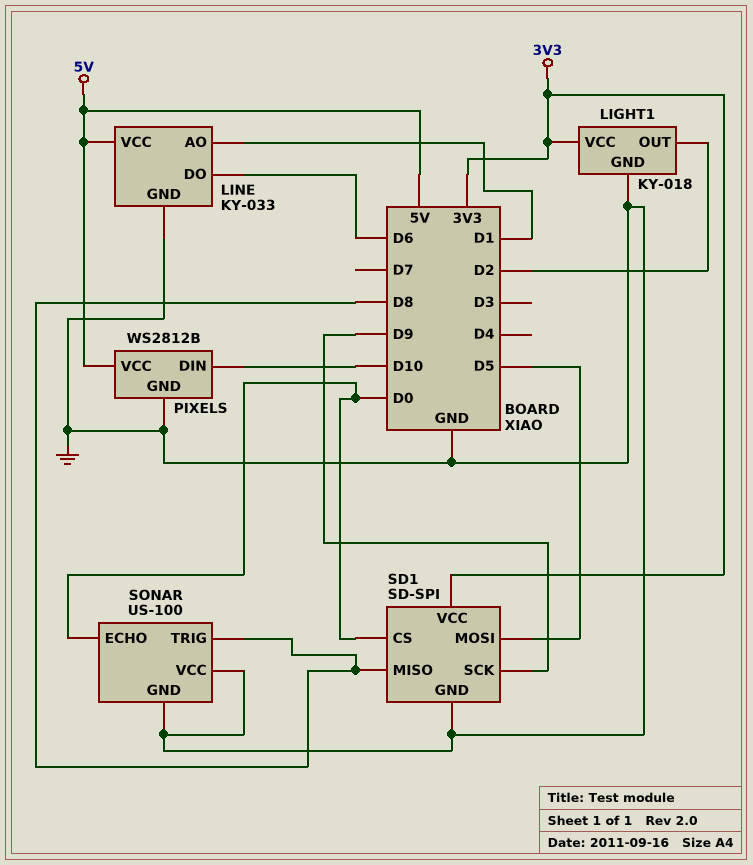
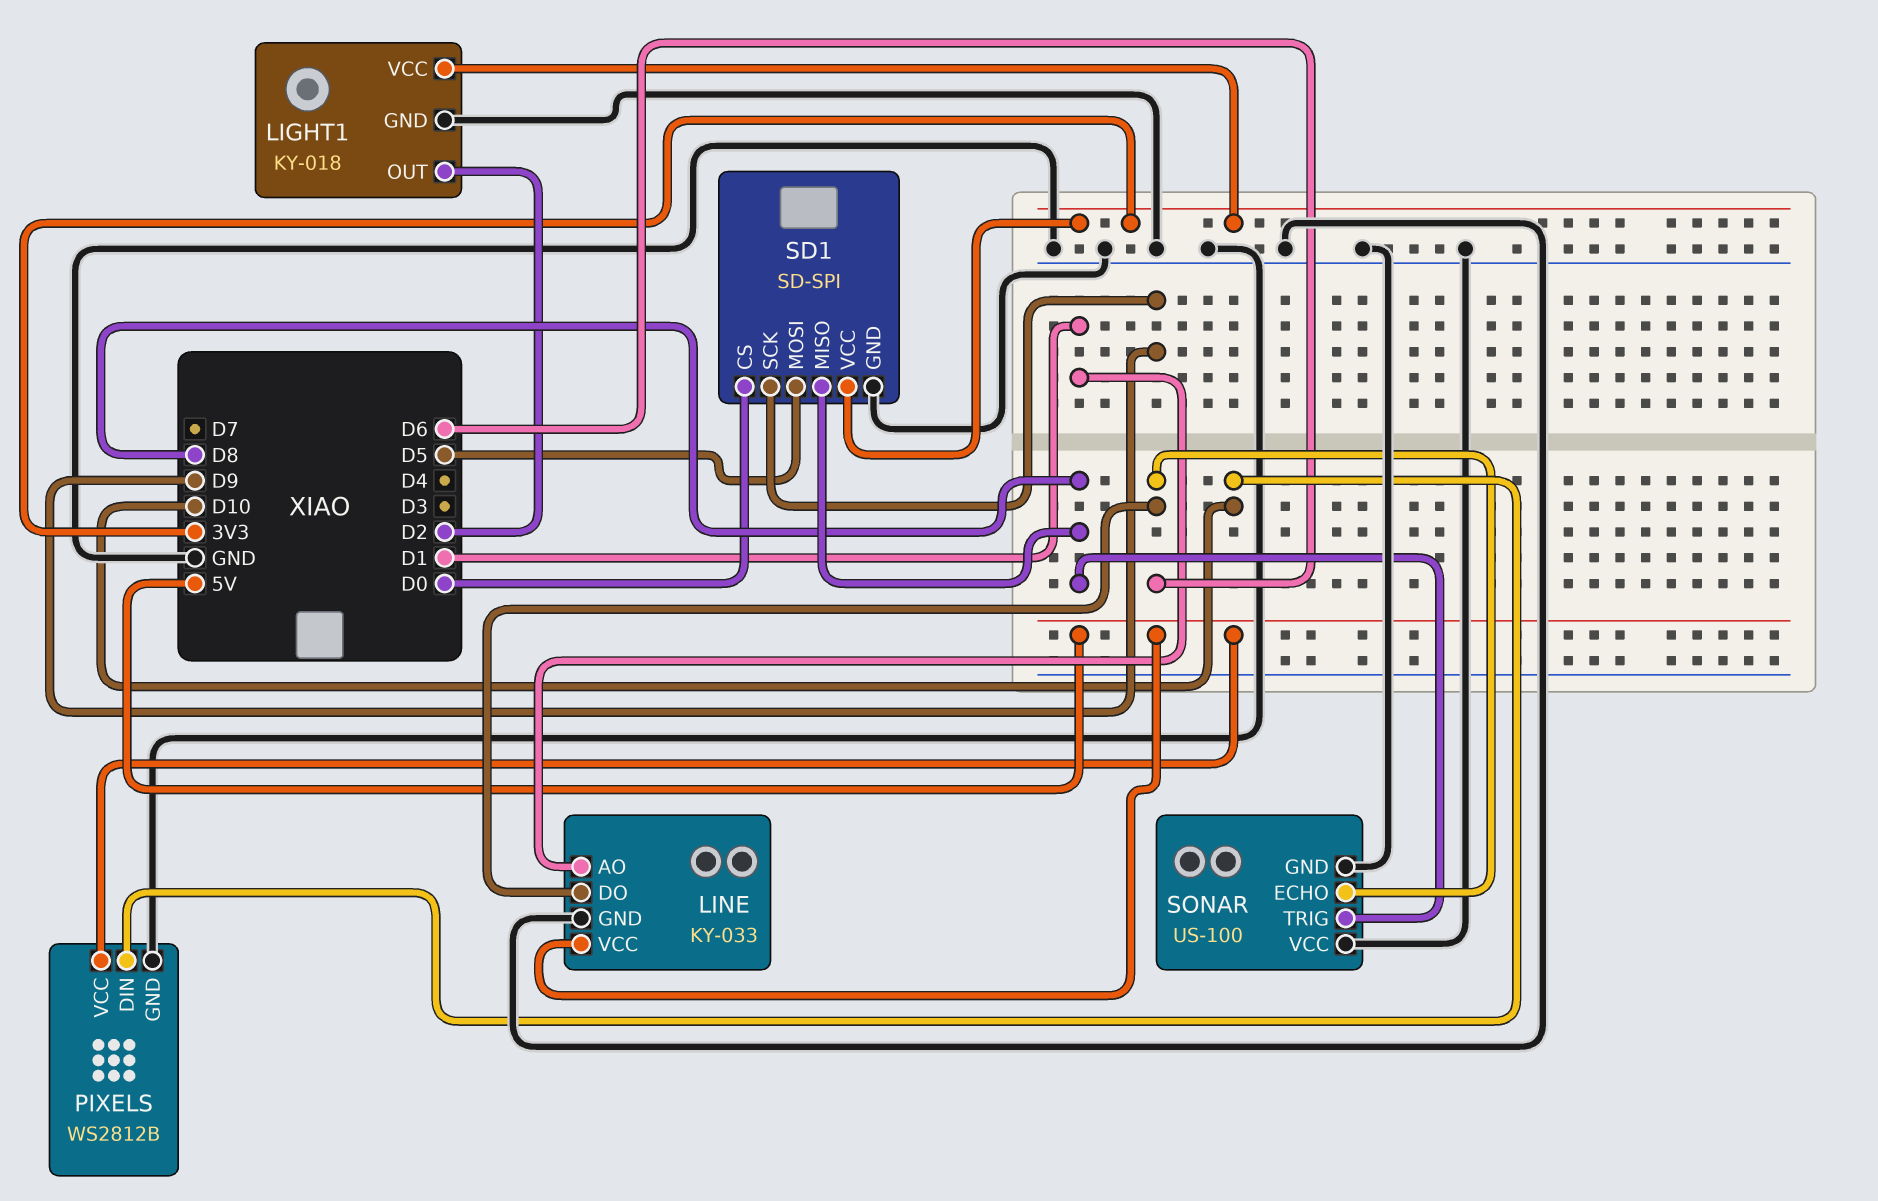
SONAR pin ECHO: D0 -> D6

